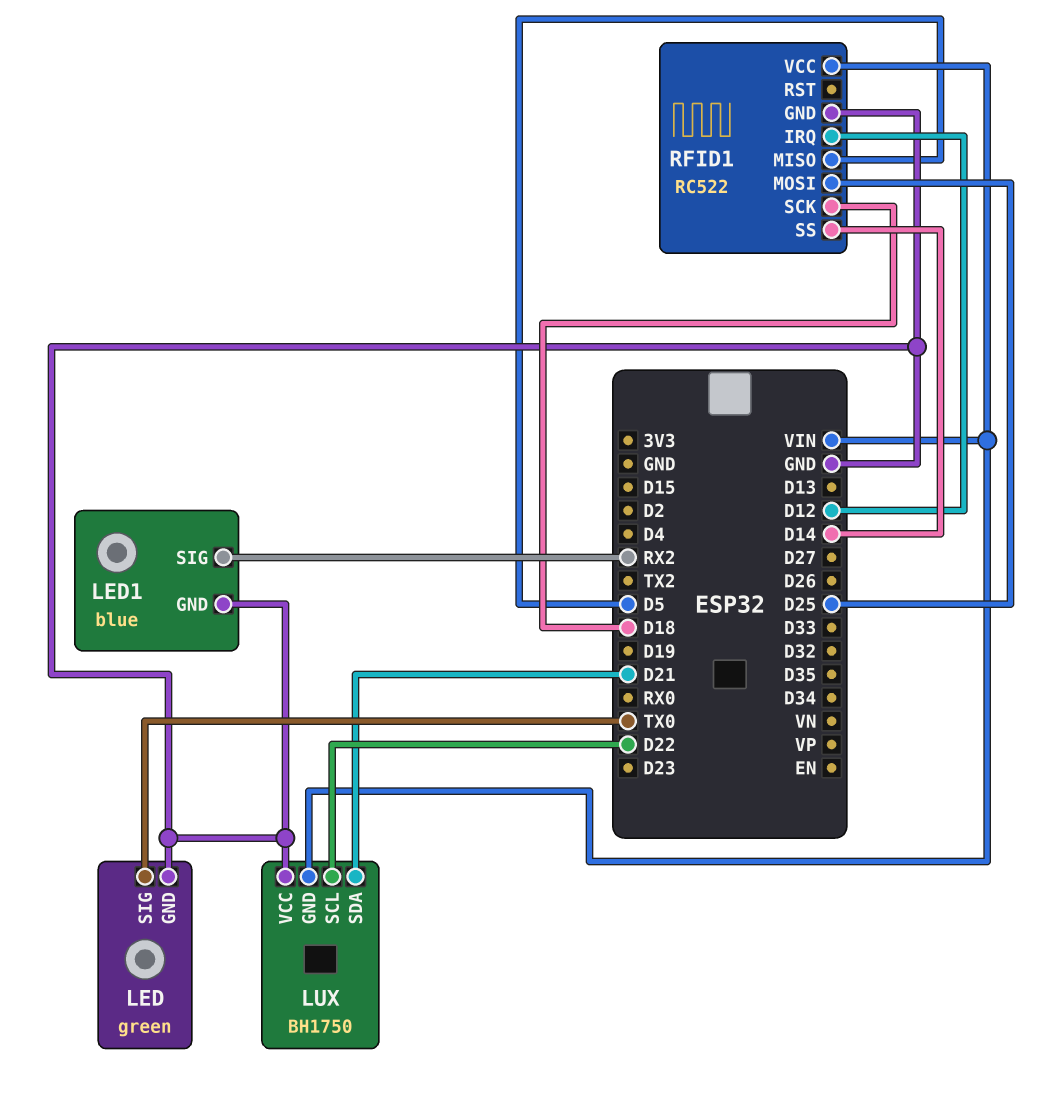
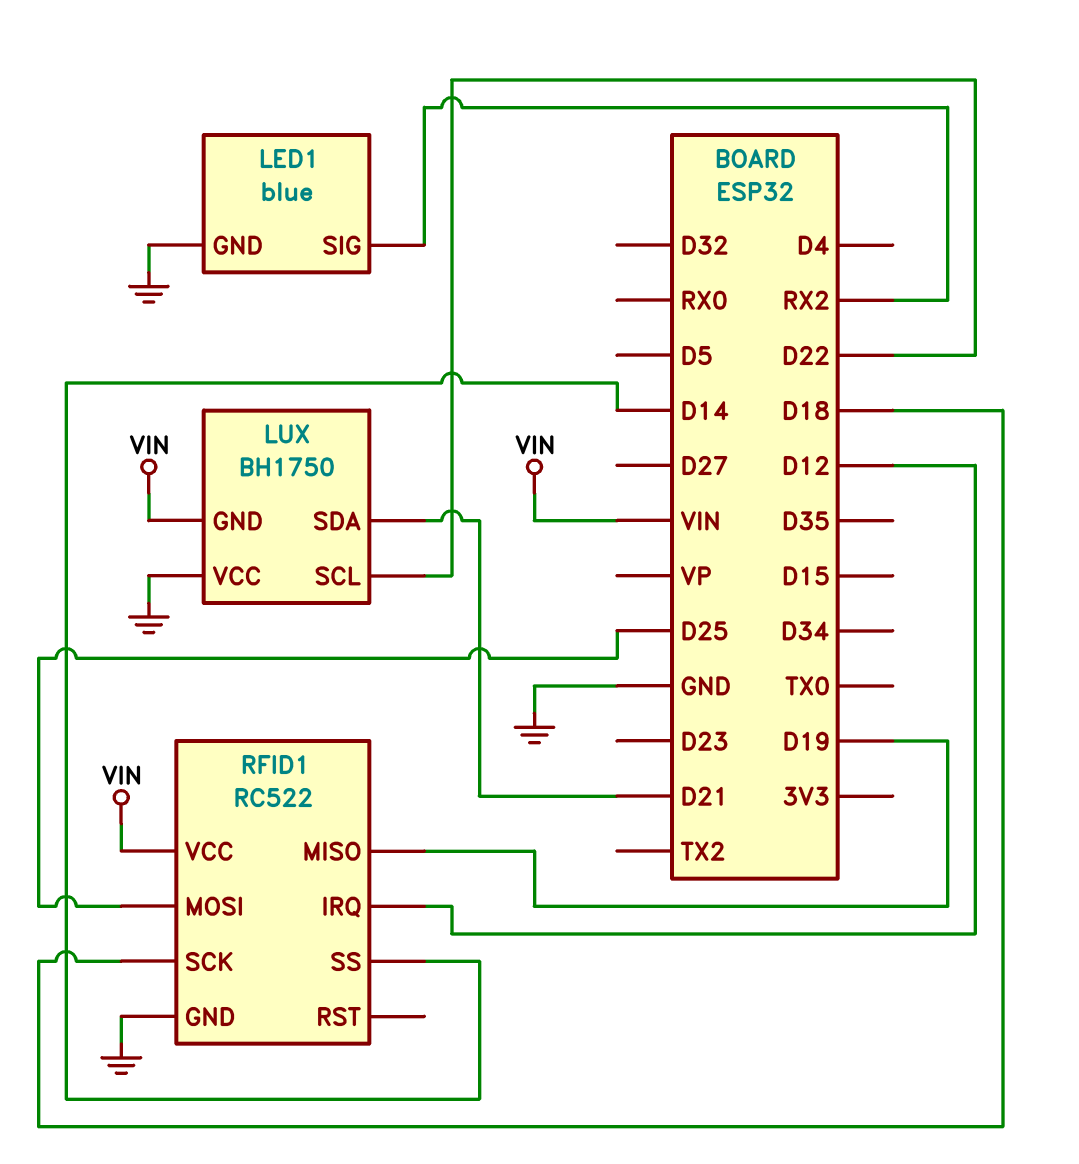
LED: green -> none
LED pin GND: GND -> none
LED pin SIG: TX0 -> none
RFID1 pin MISO: D5 -> D19

